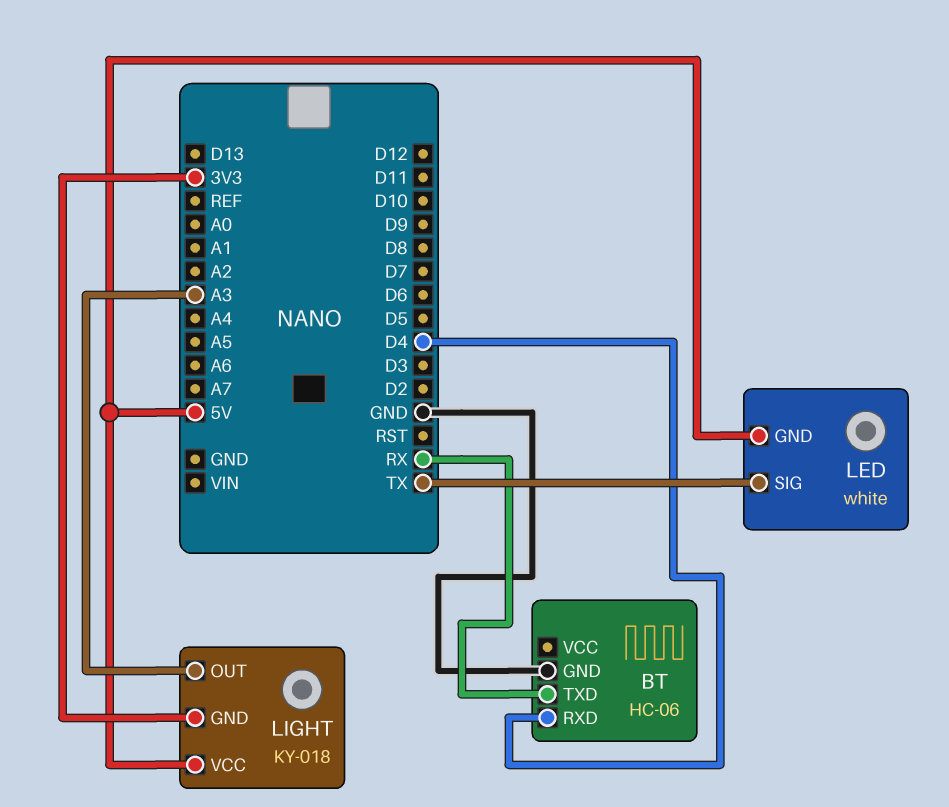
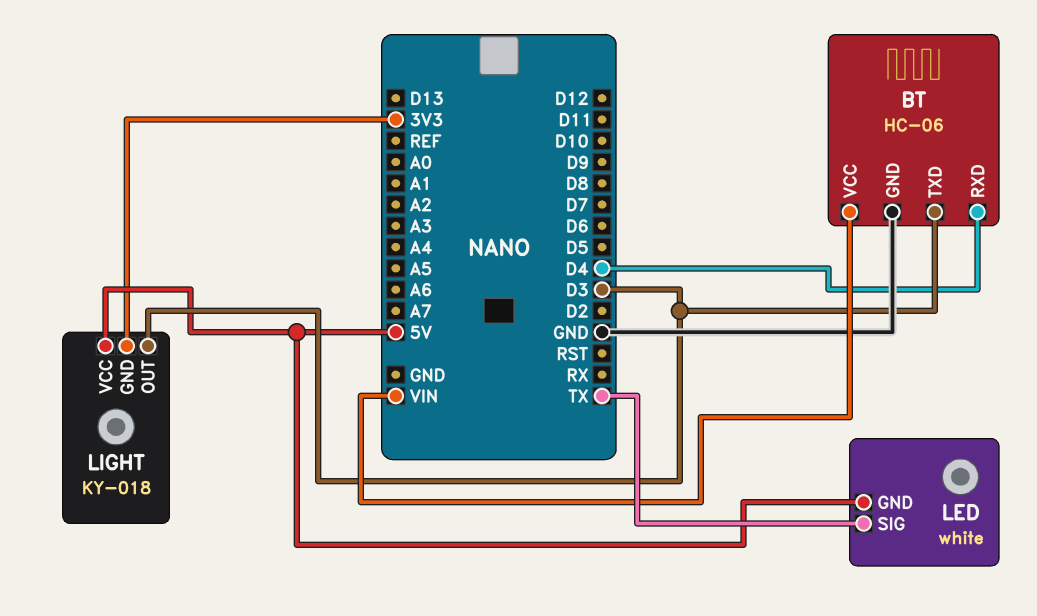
BT pin TXD: RX -> D3
BT pin VCC: none -> VIN
LIGHT pin OUT: A3 -> D3

